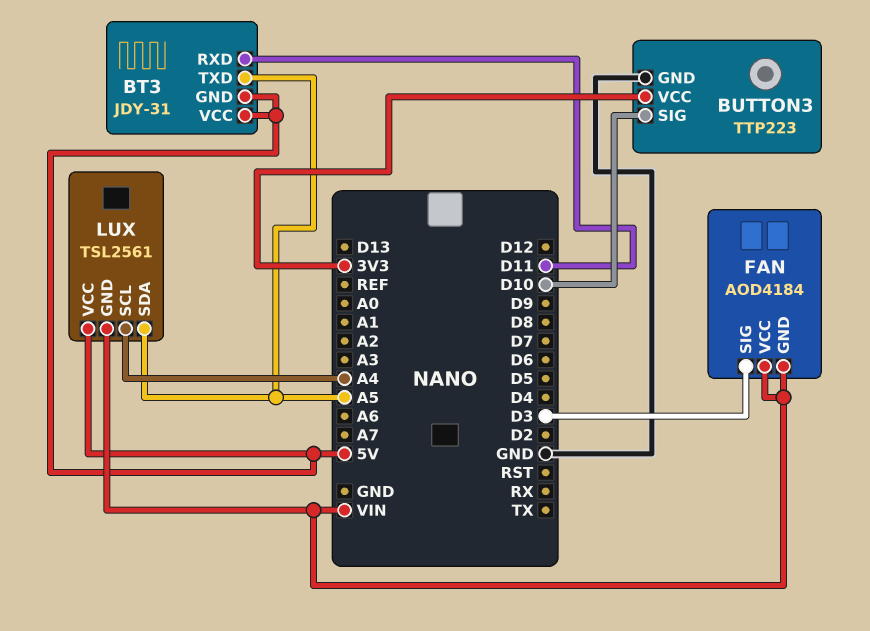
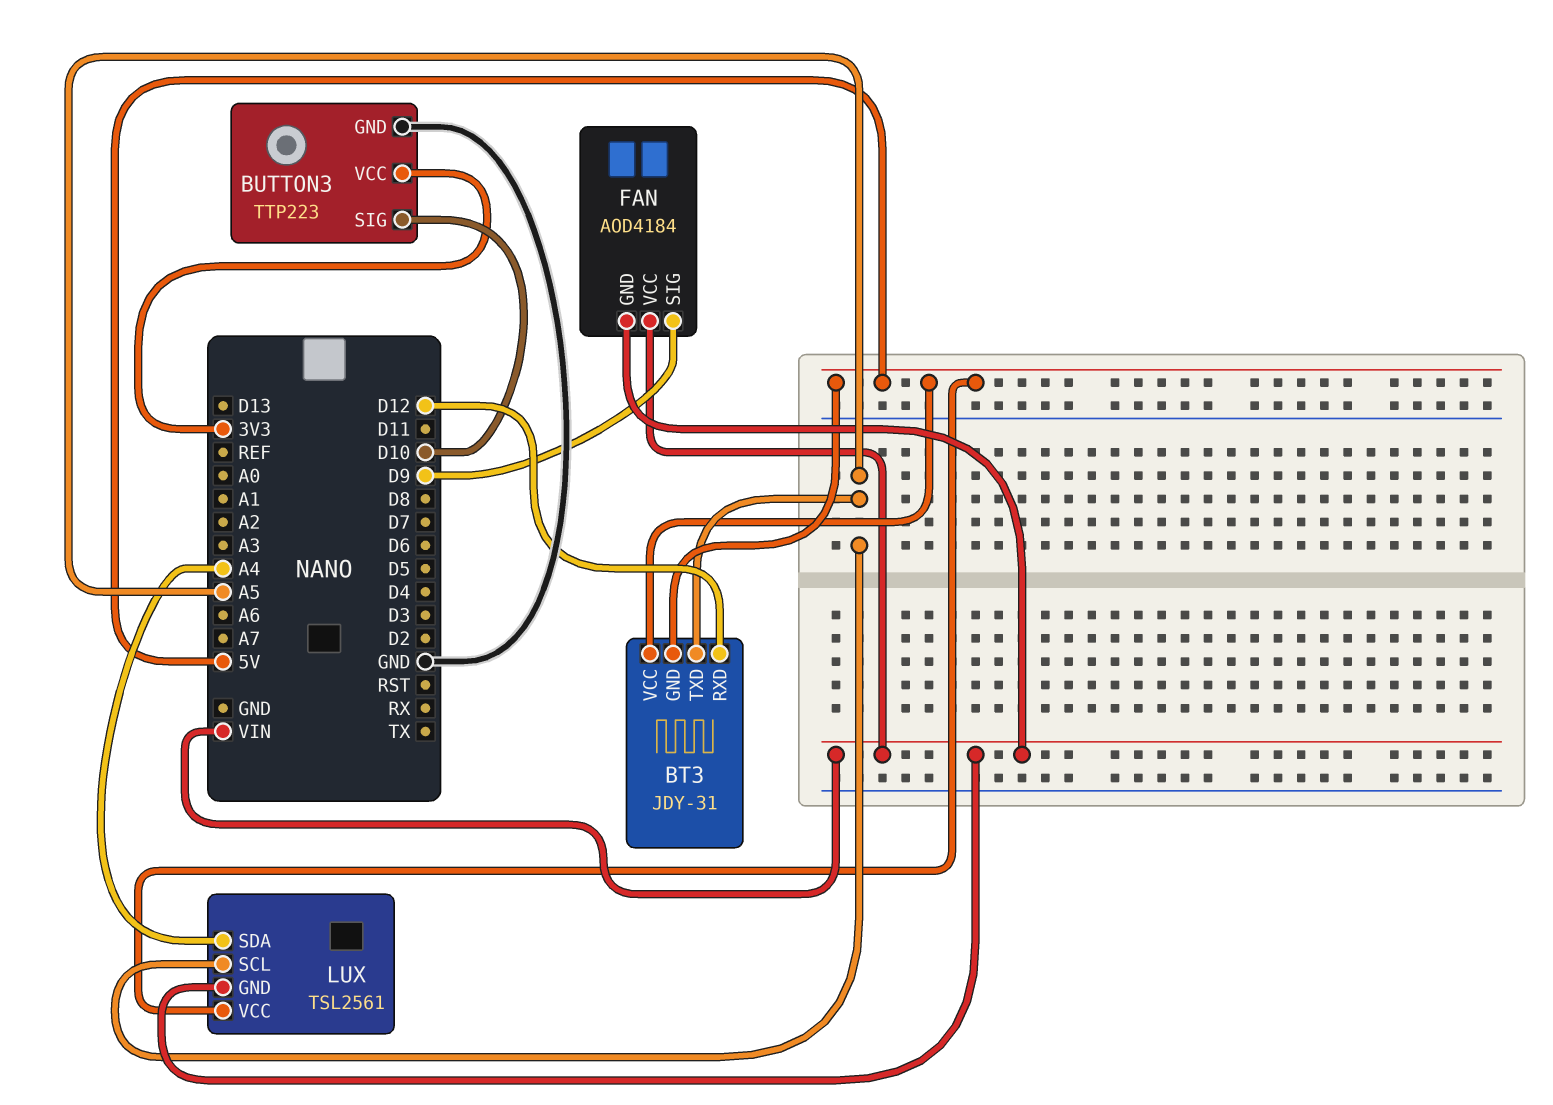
BT3 pin RXD: D11 -> D12
FAN pin SIG: D3 -> D9
LUX pin SCL: A4 -> A5
LUX pin SDA: A5 -> A4

